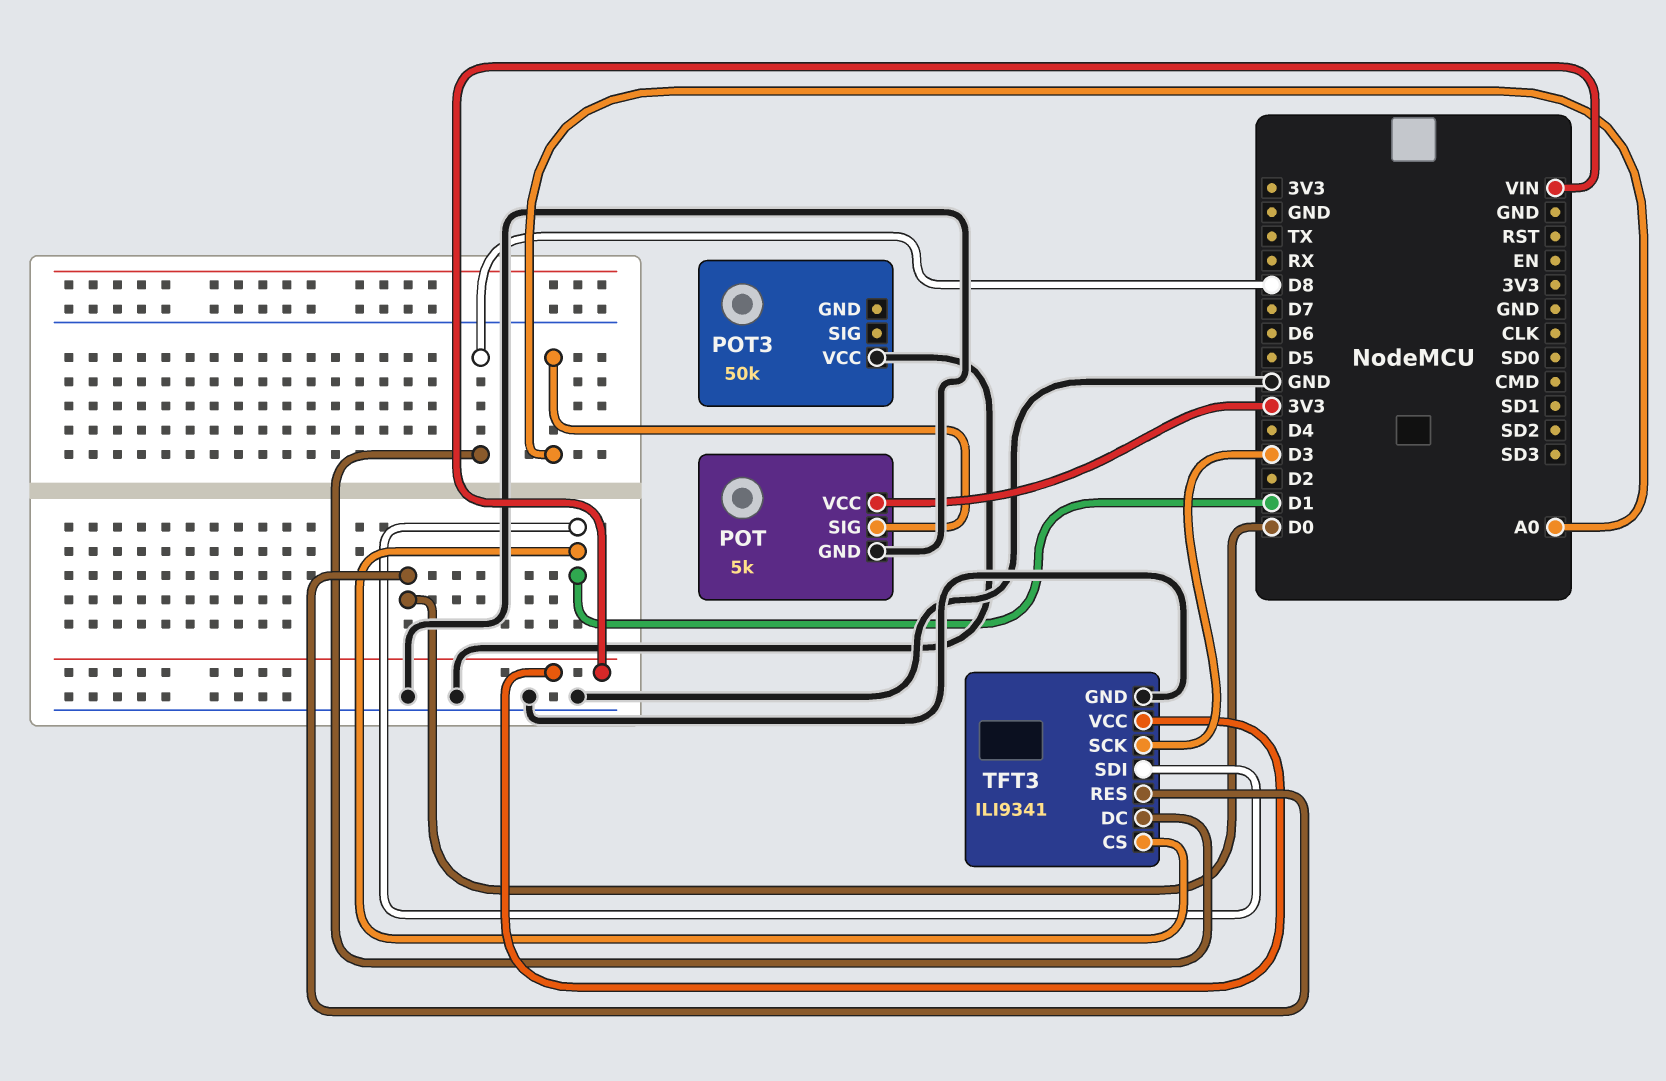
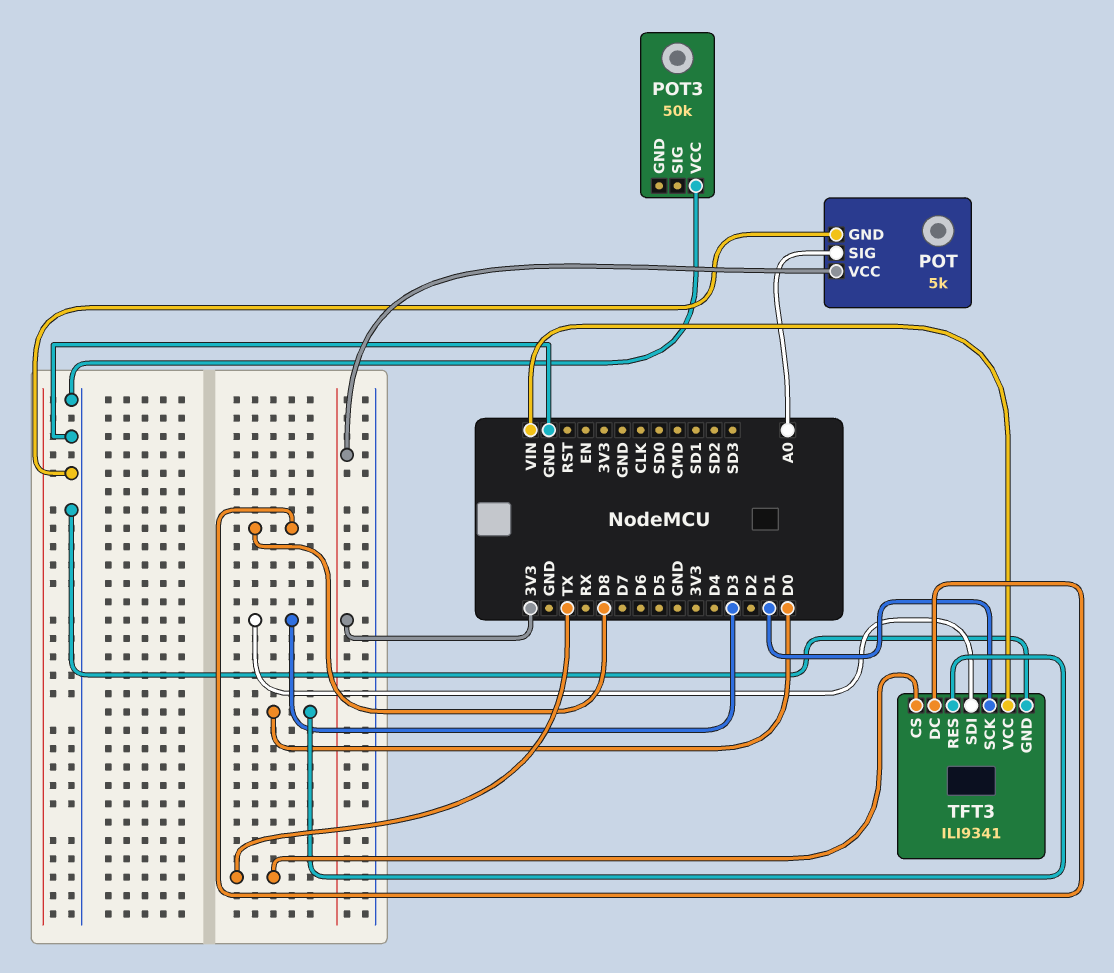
TFT3 pin CS: D1 -> TX
TFT3 pin SCK: D3 -> D1
TFT3 pin SDI: D1 -> D3

